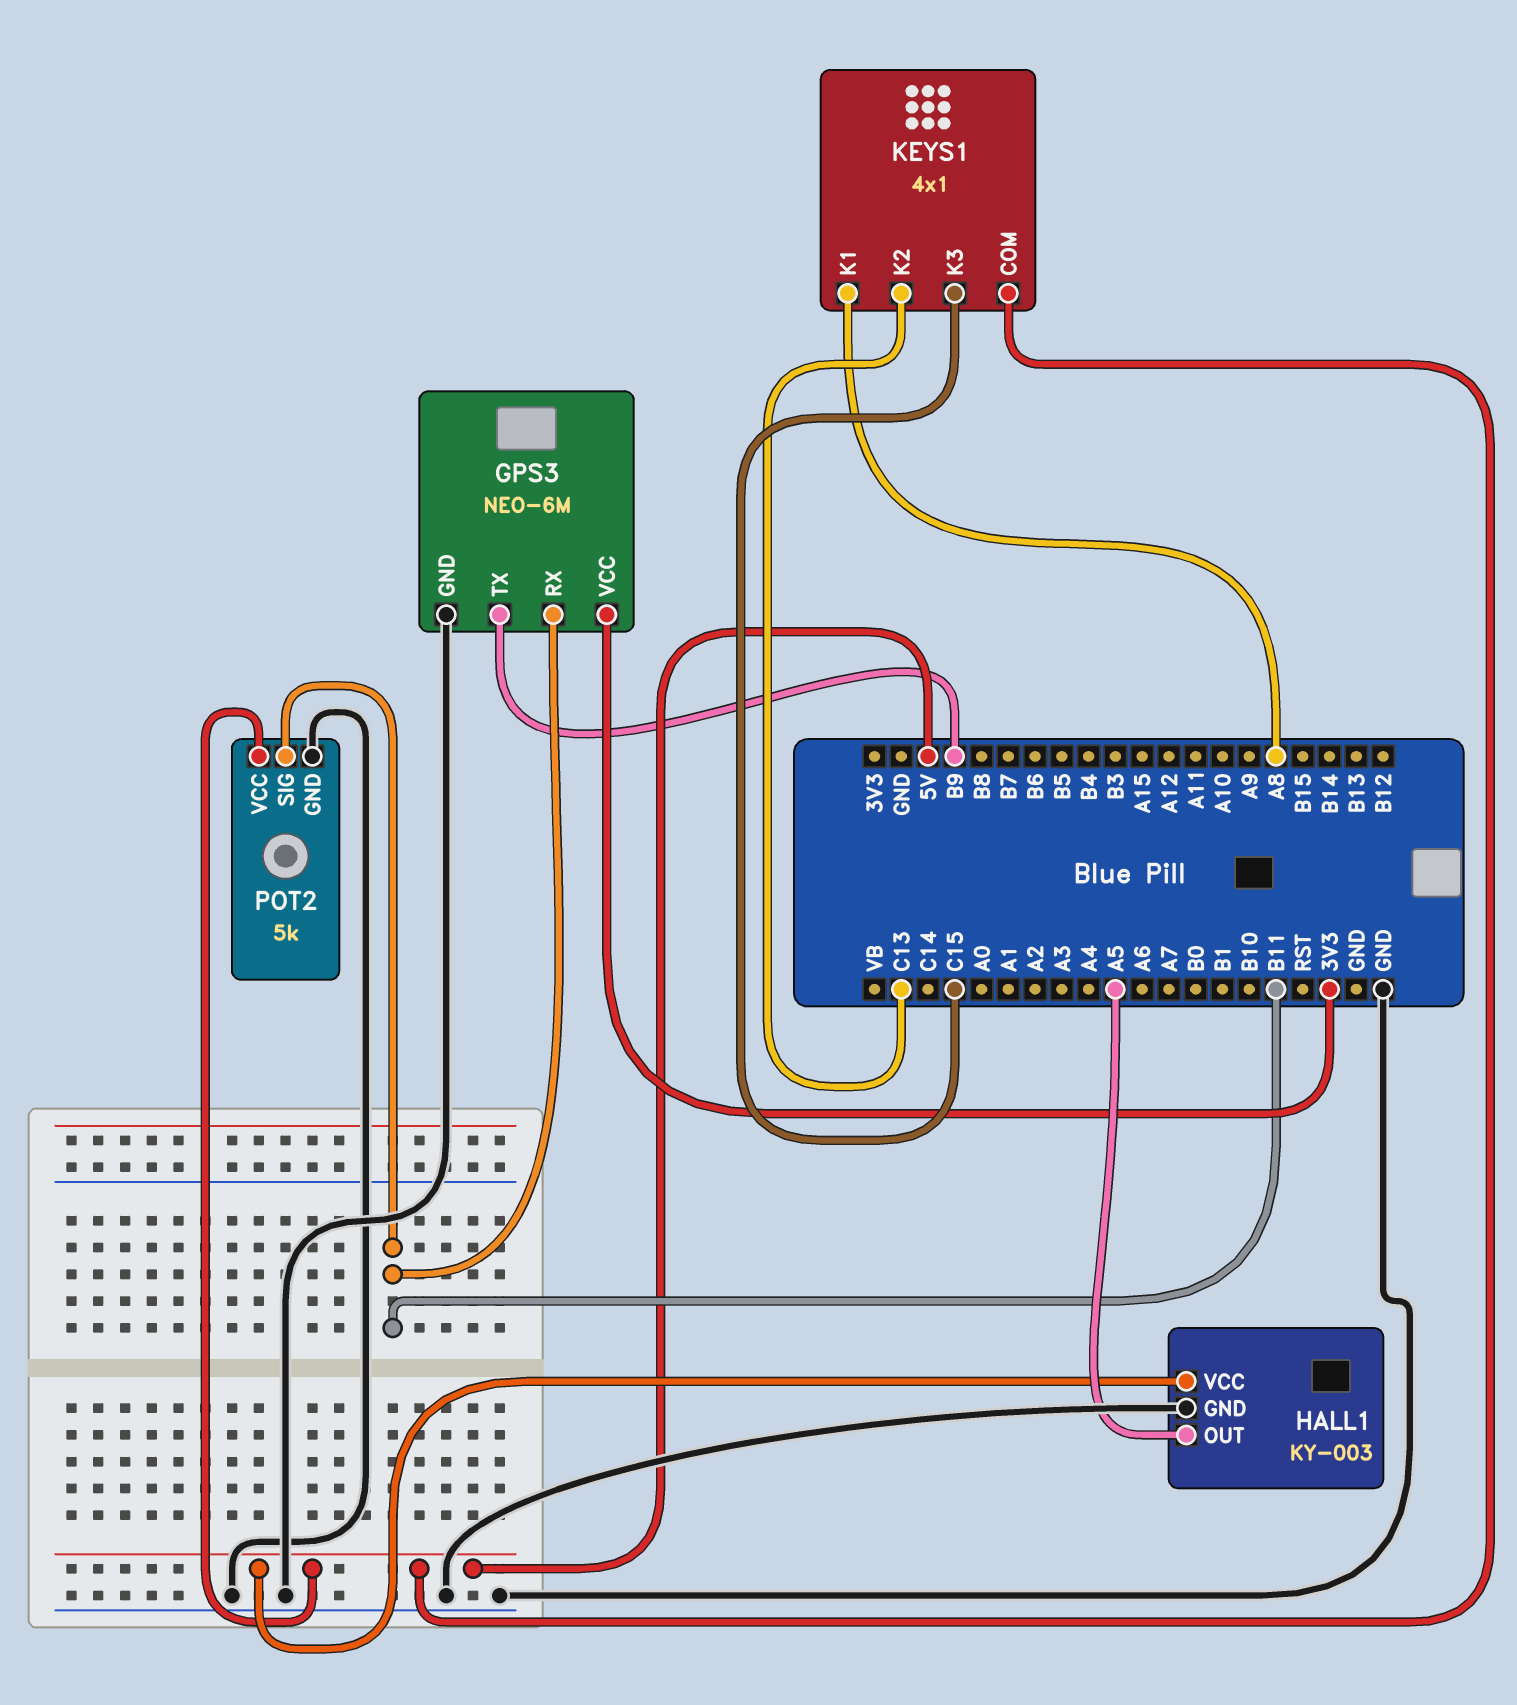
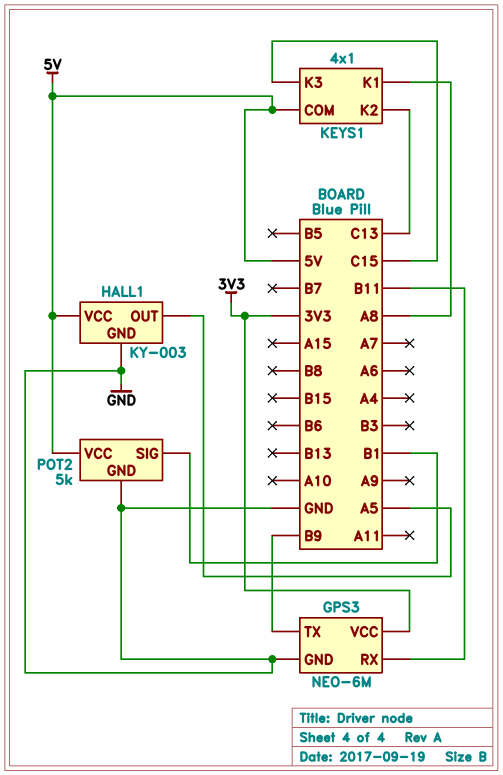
POT2 pin SIG: B11 -> B1

